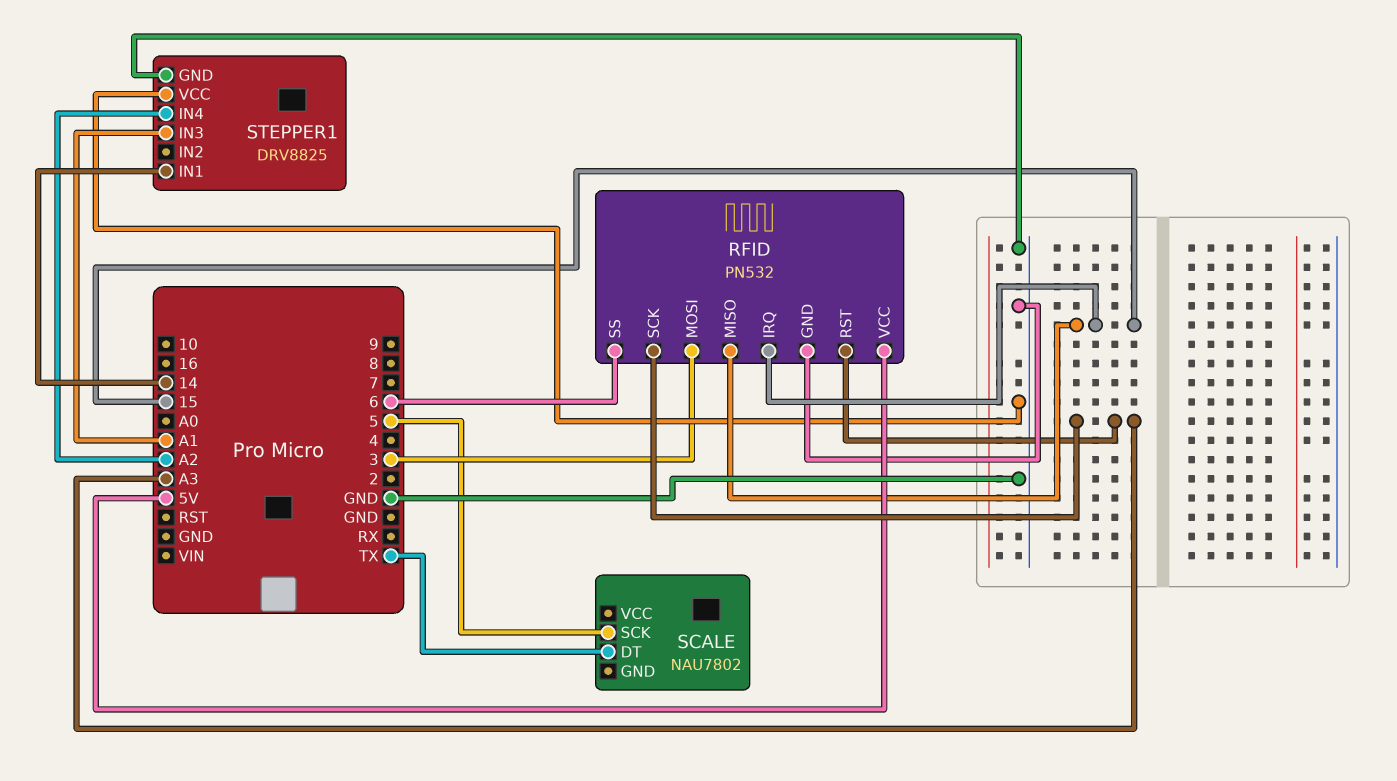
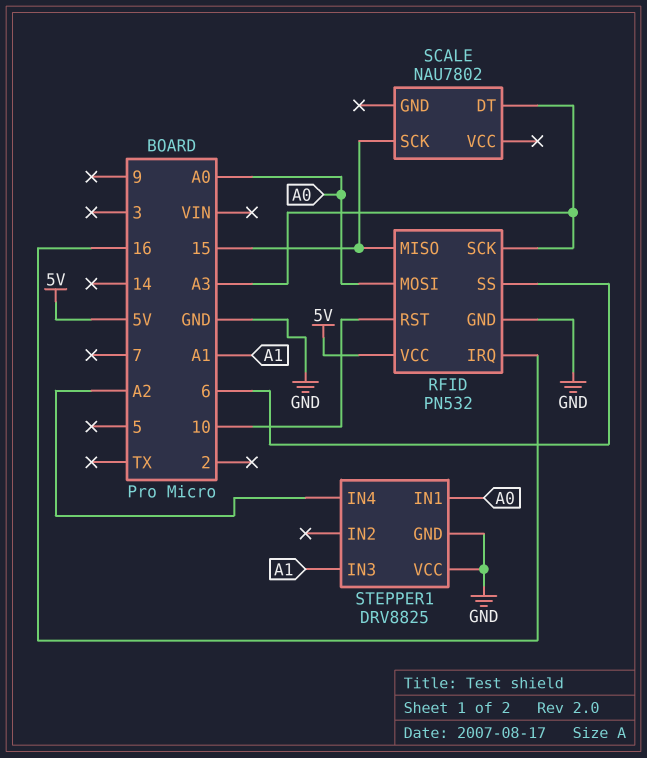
RFID pin IRQ: 15 -> 16
RFID pin MOSI: 3 -> A0
RFID pin RST: A3 -> 10
SCALE pin DT: TX -> A3
SCALE pin SCK: 5 -> 15
STEPPER1 pin IN1: 14 -> A0

